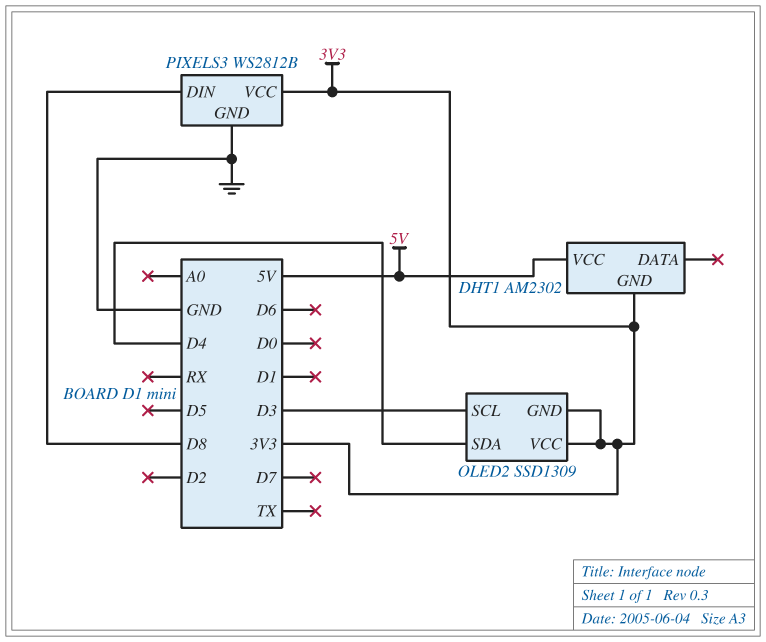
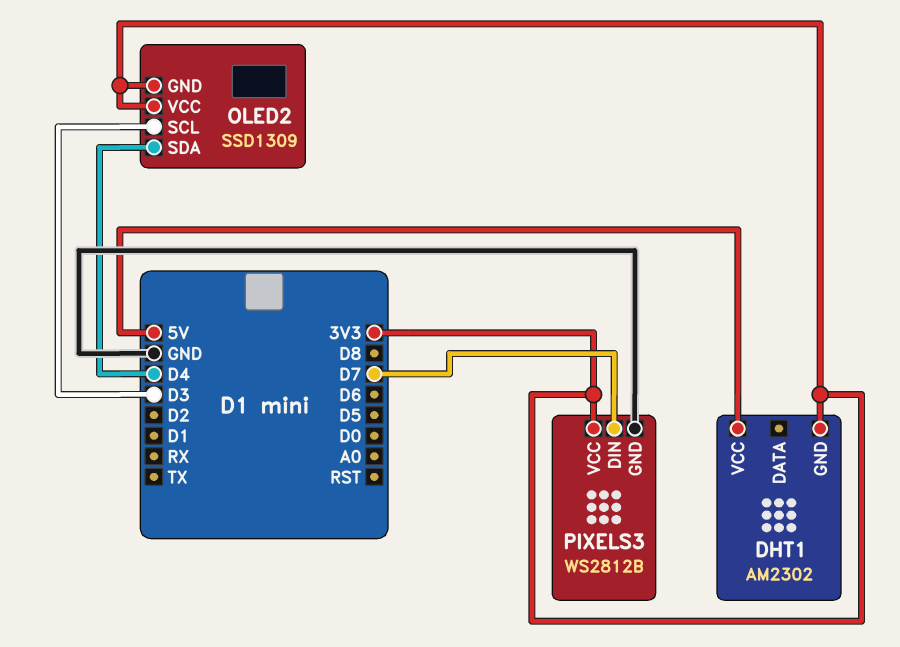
PIXELS3 pin DIN: D8 -> D7

